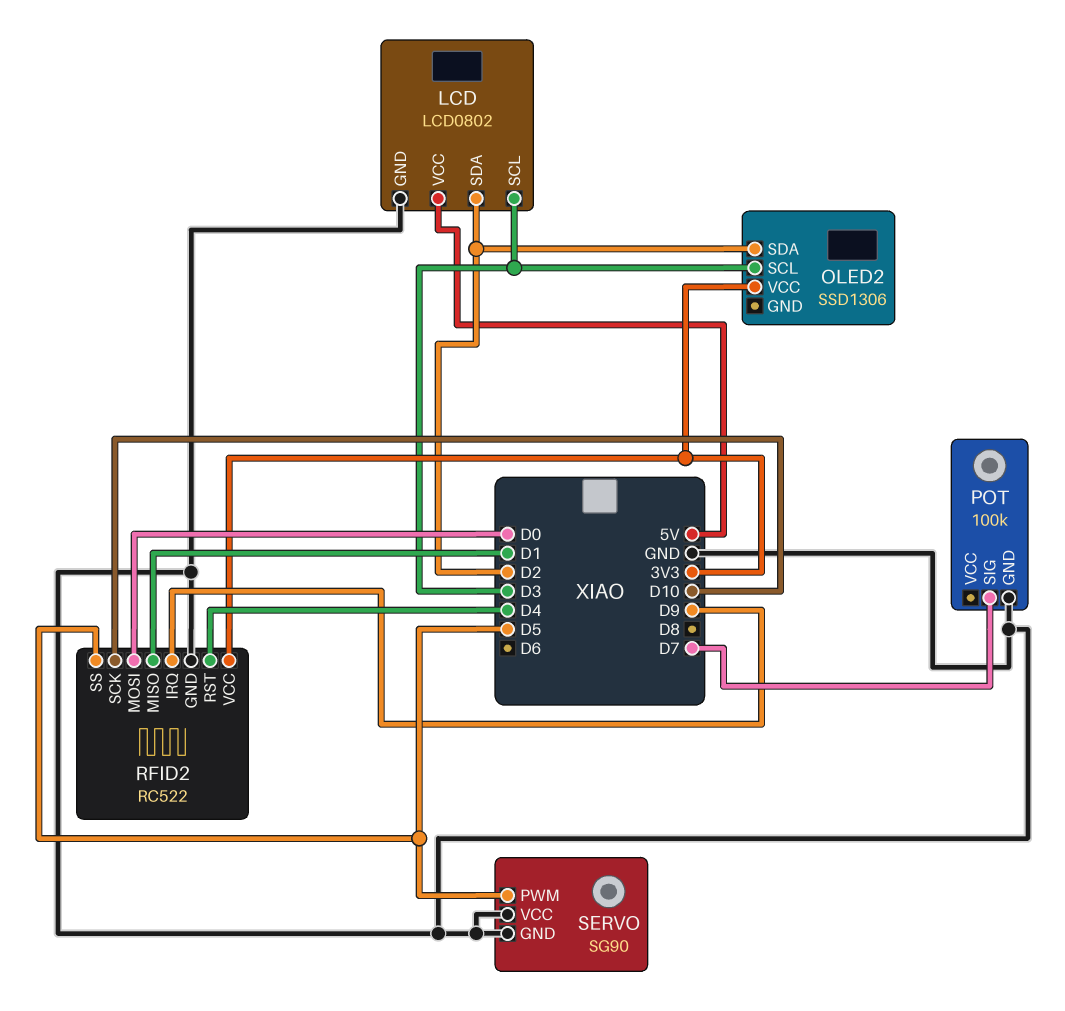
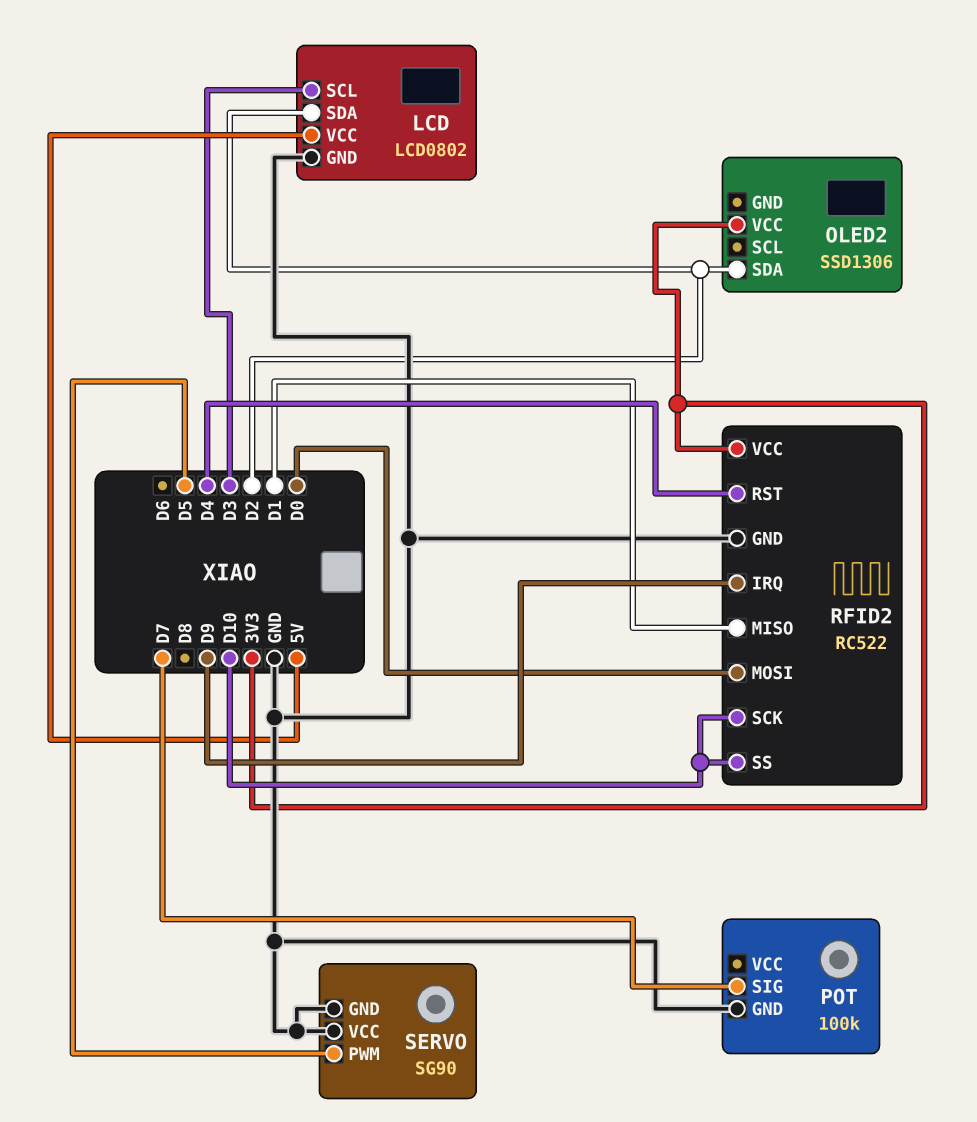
OLED2 pin SCL: D3 -> none
RFID2 pin SS: D5 -> D10

